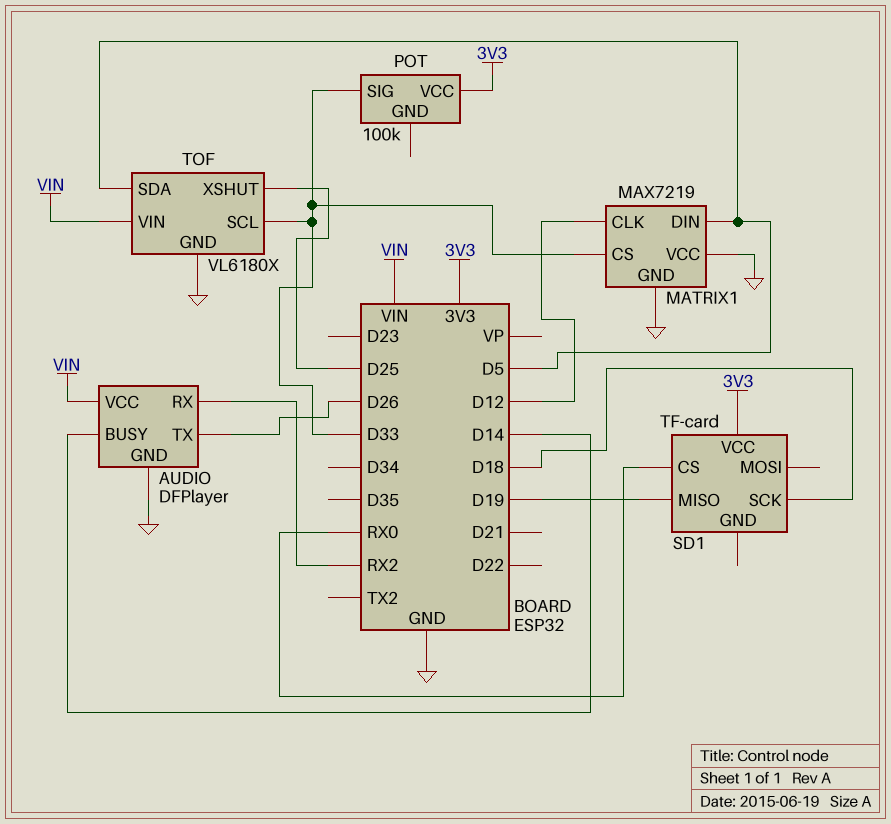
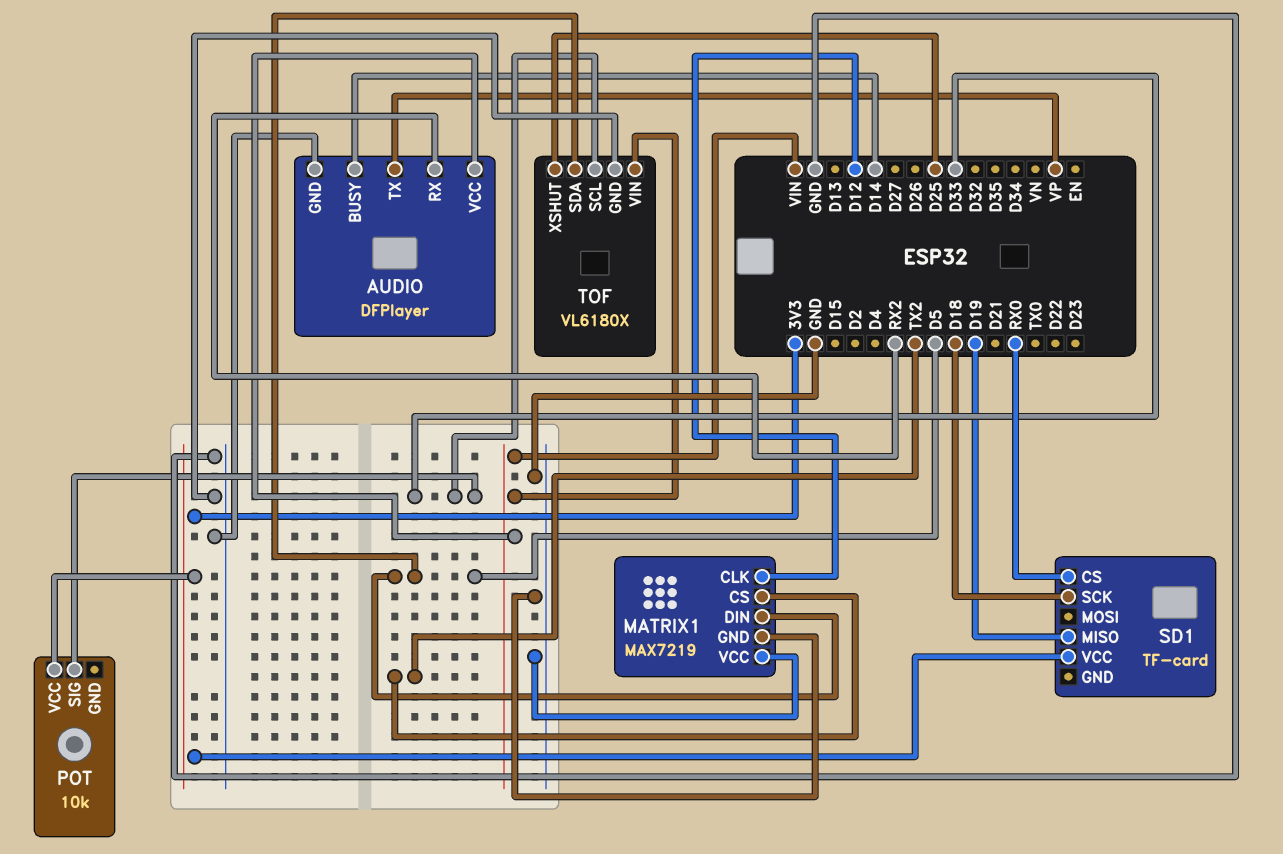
AUDIO pin TX: D26 -> VP
MATRIX1 pin CS: D33 -> TX2
POT: 100k -> 10k

